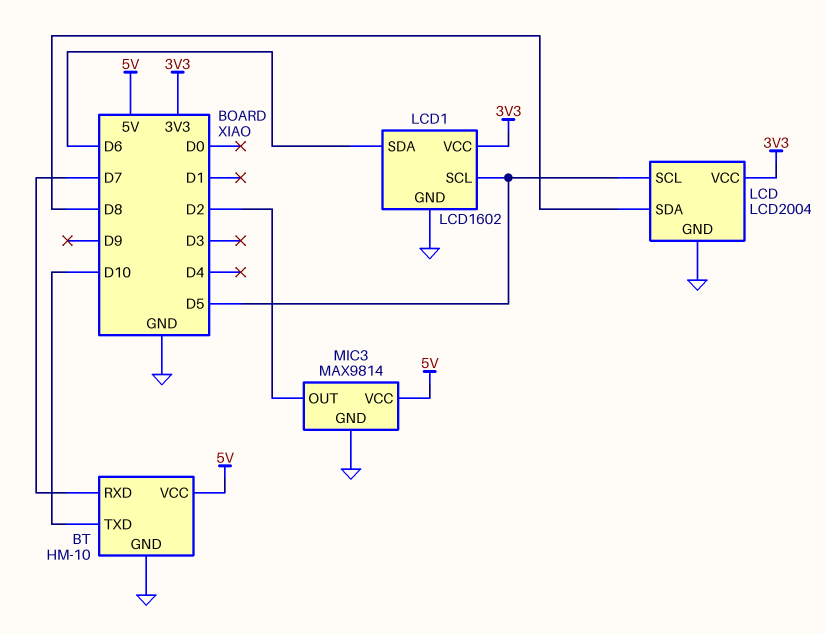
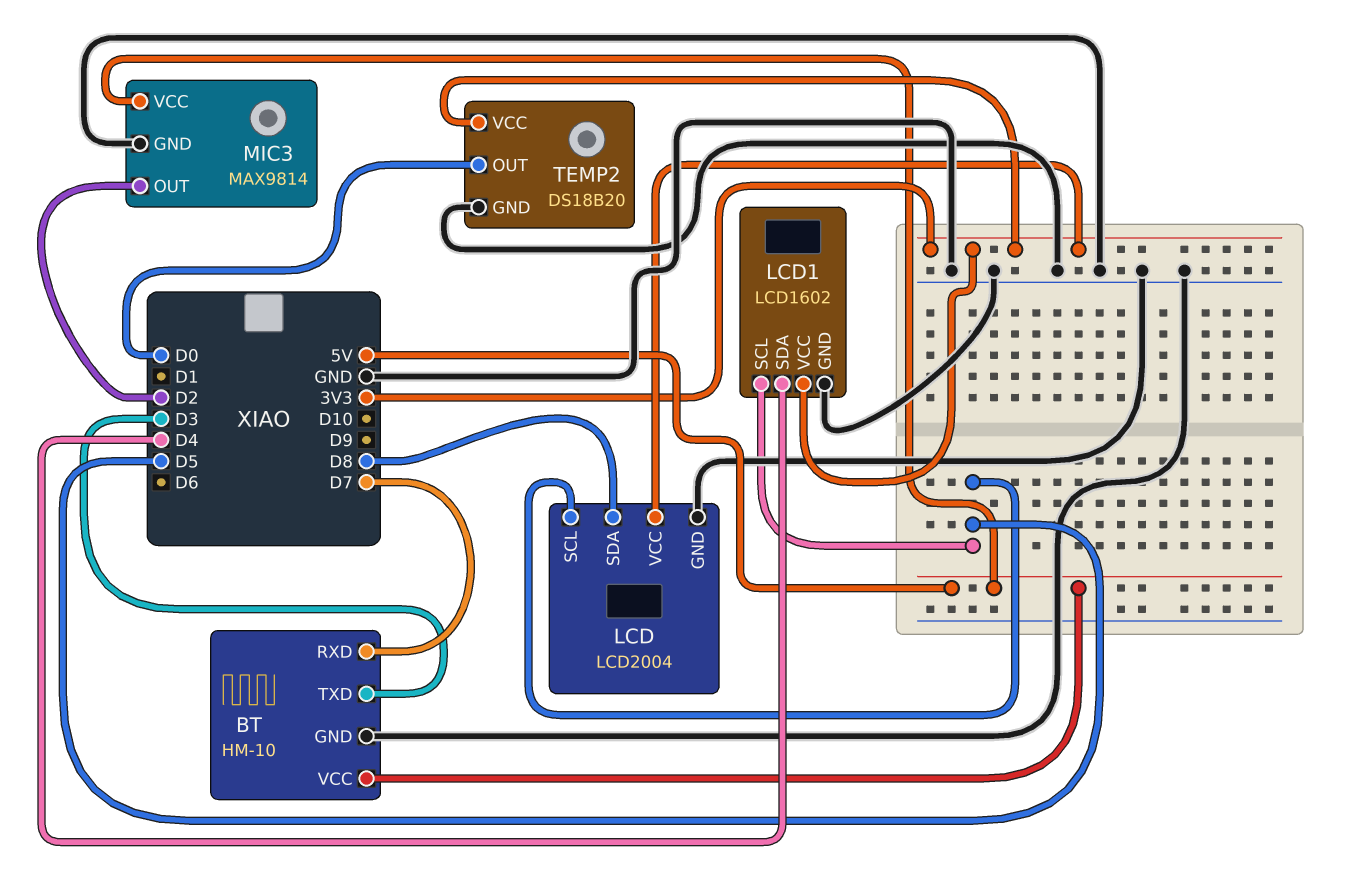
BT pin TXD: D10 -> D3
LCD1 pin SDA: D6 -> D4
TEMP2: none -> DS18B20
TEMP2 pin GND: none -> GND
TEMP2 pin OUT: none -> D0
TEMP2 pin VCC: none -> 3V3

